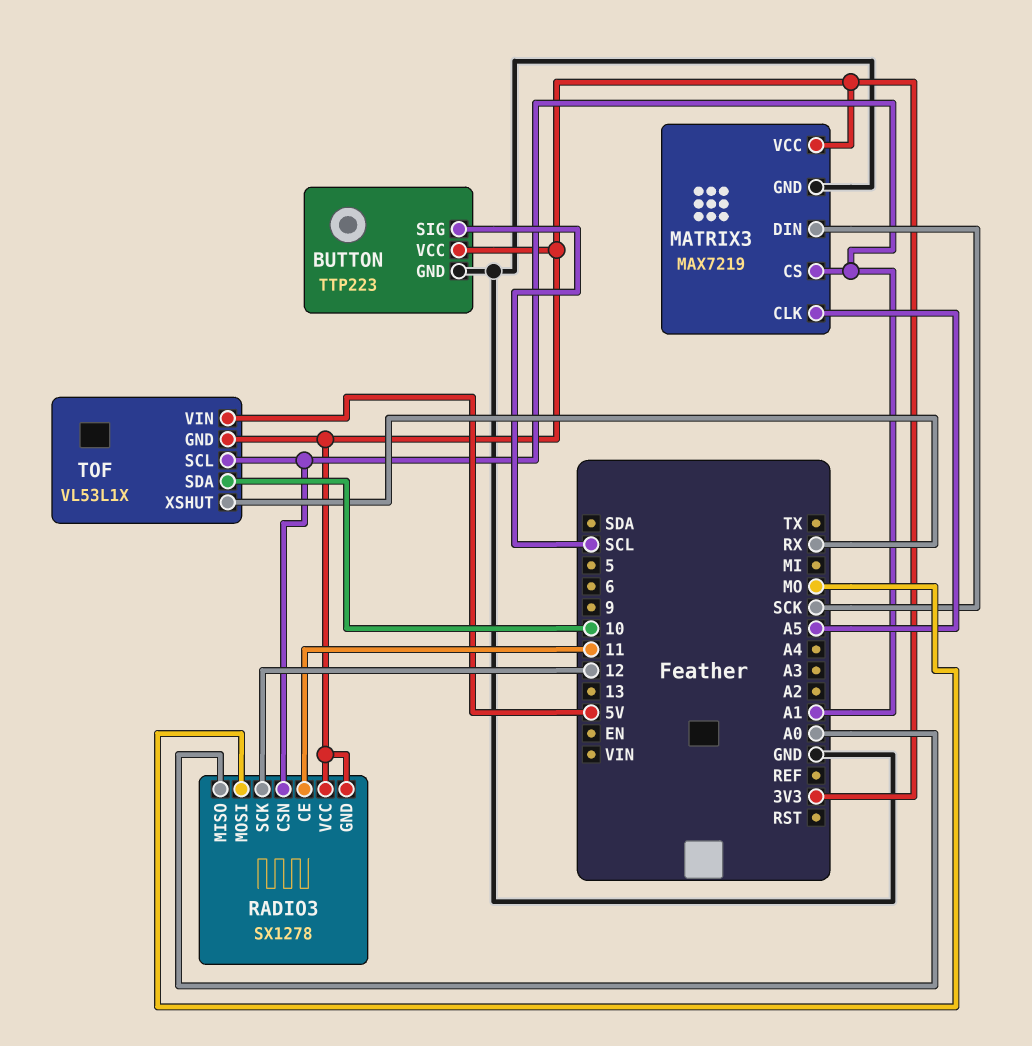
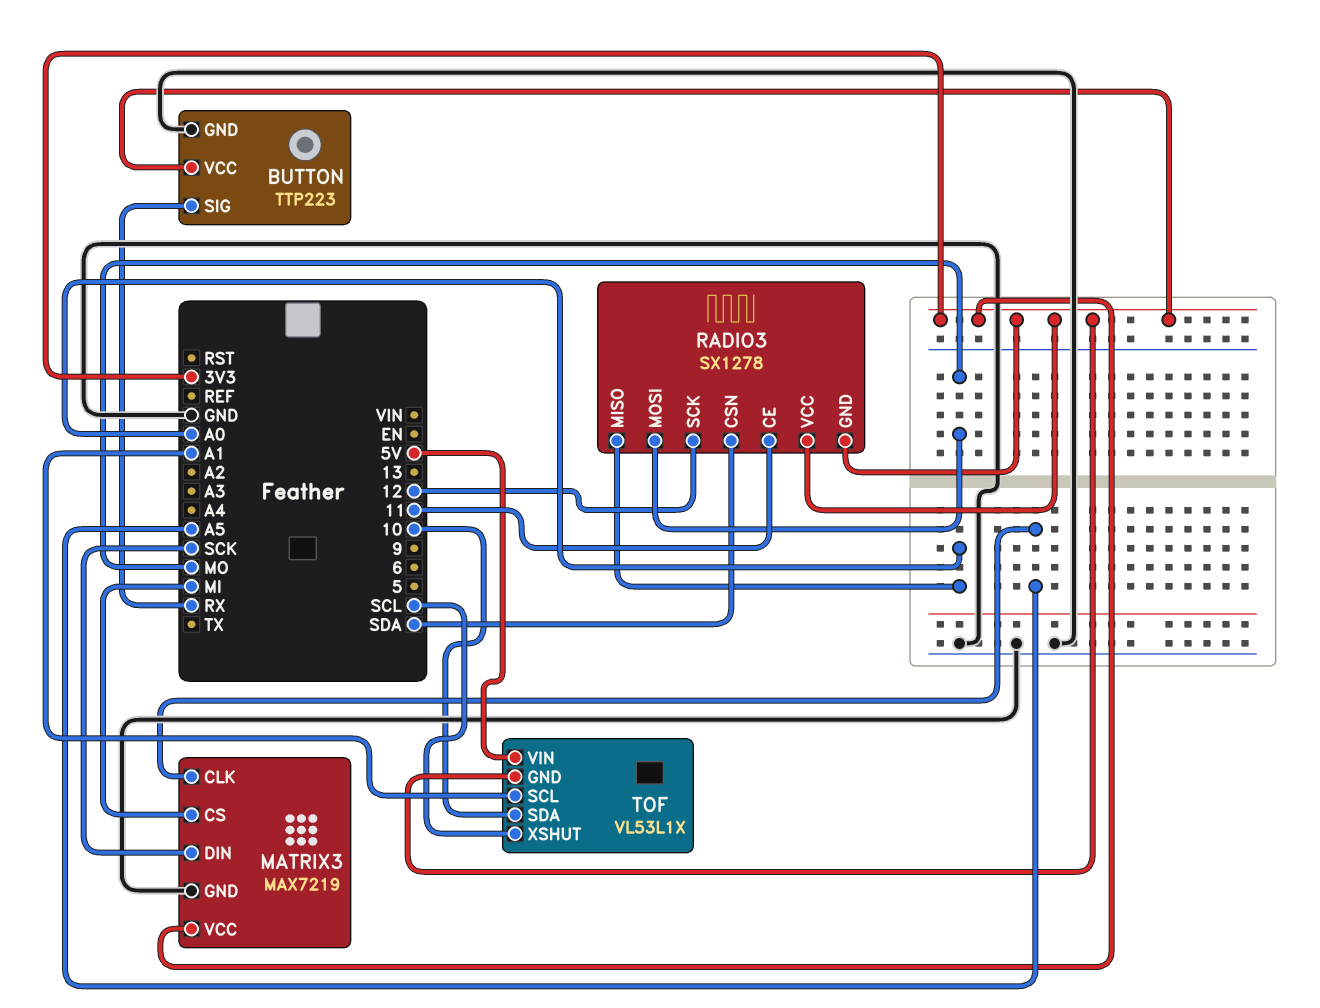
BUTTON pin SIG: SCL -> RX
MATRIX3 pin CS: A1 -> MI
RADIO3 pin CSN: A1 -> SDA
TOF pin XSHUT: RX -> SCL

